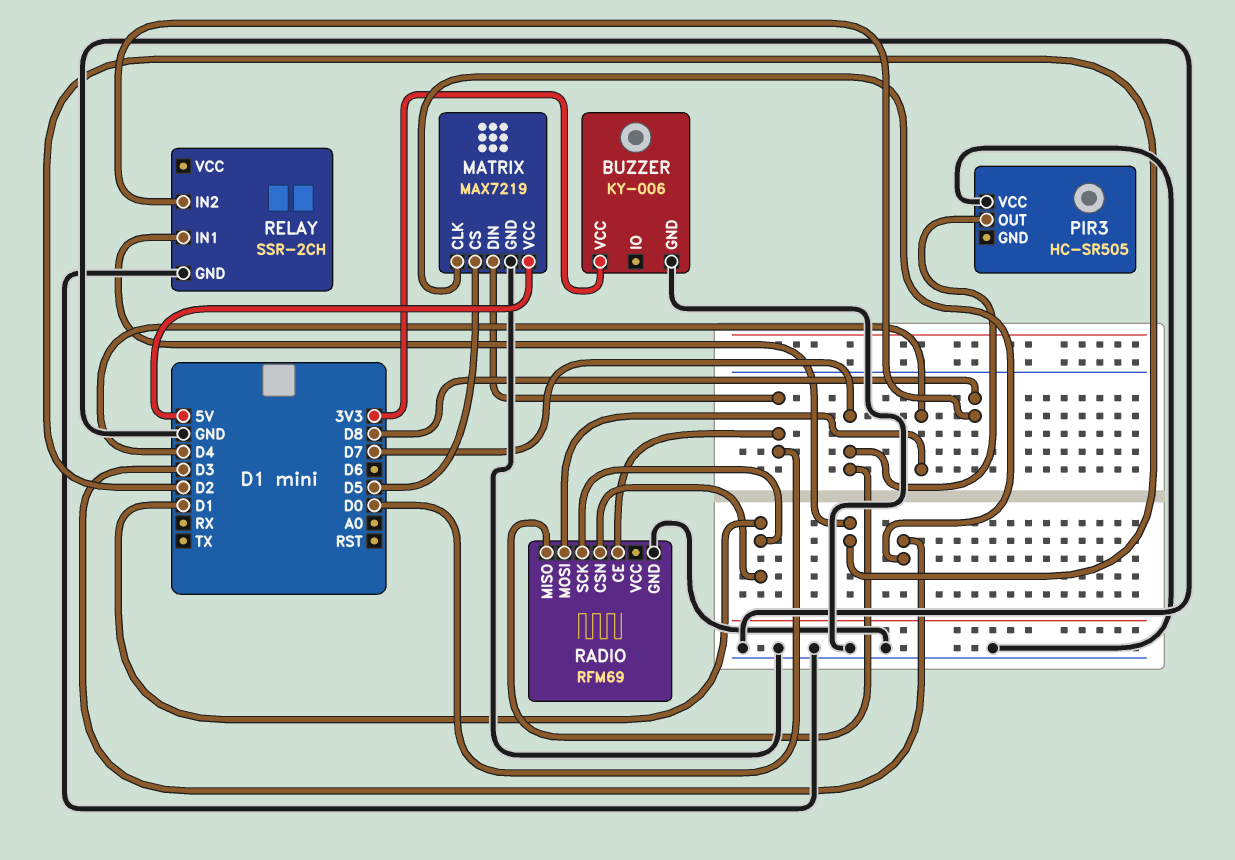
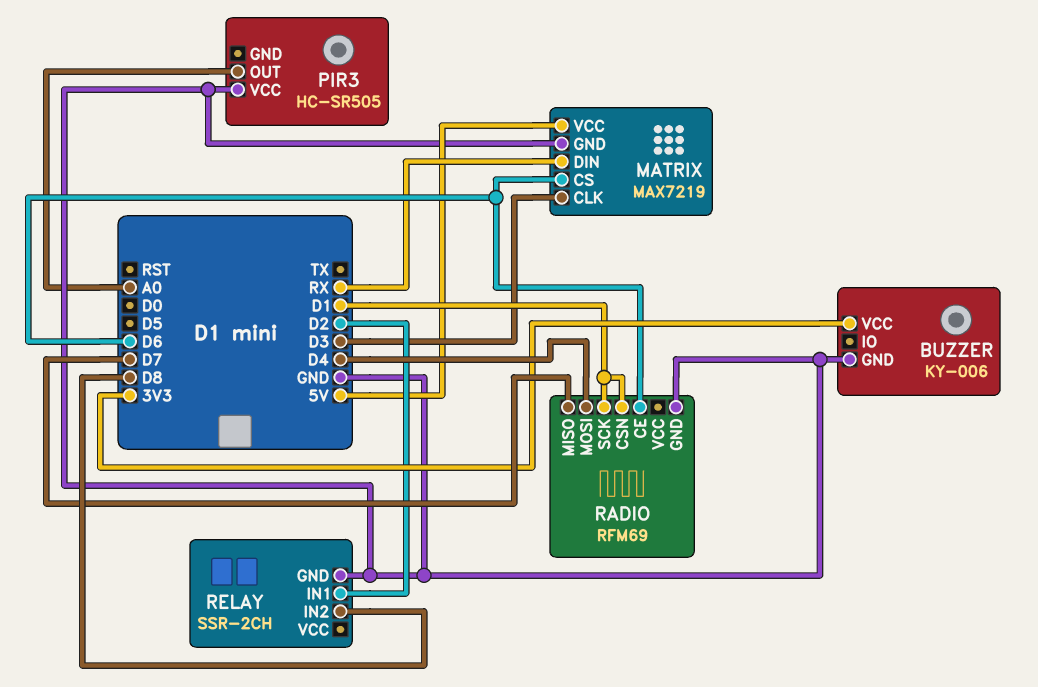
MATRIX pin CS: D5 -> D6
MATRIX pin DIN: D0 -> RX
PIR3 pin OUT: D7 -> A0
RADIO pin CE: D0 -> D6

